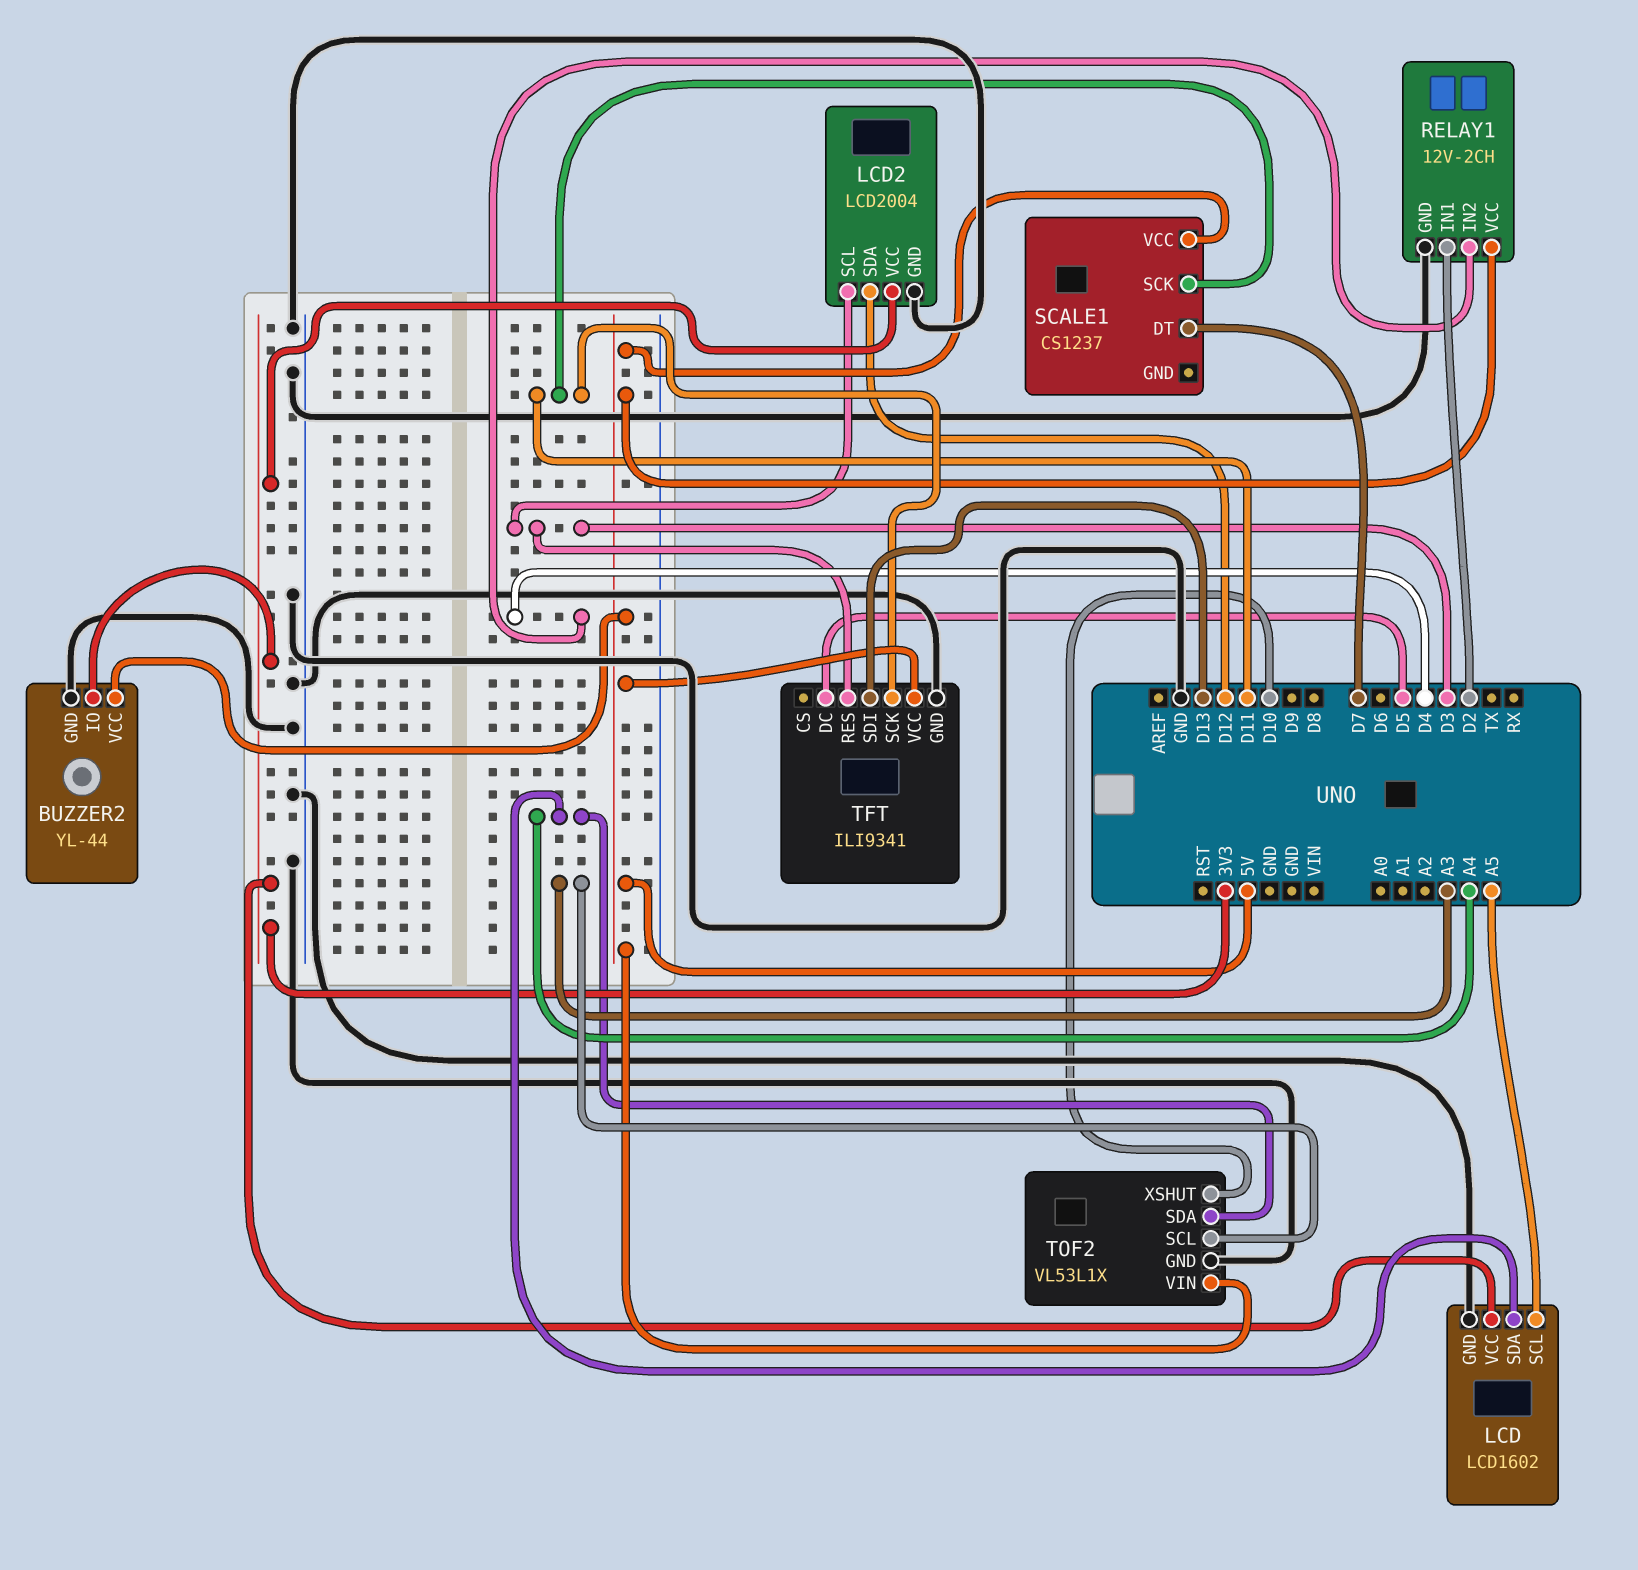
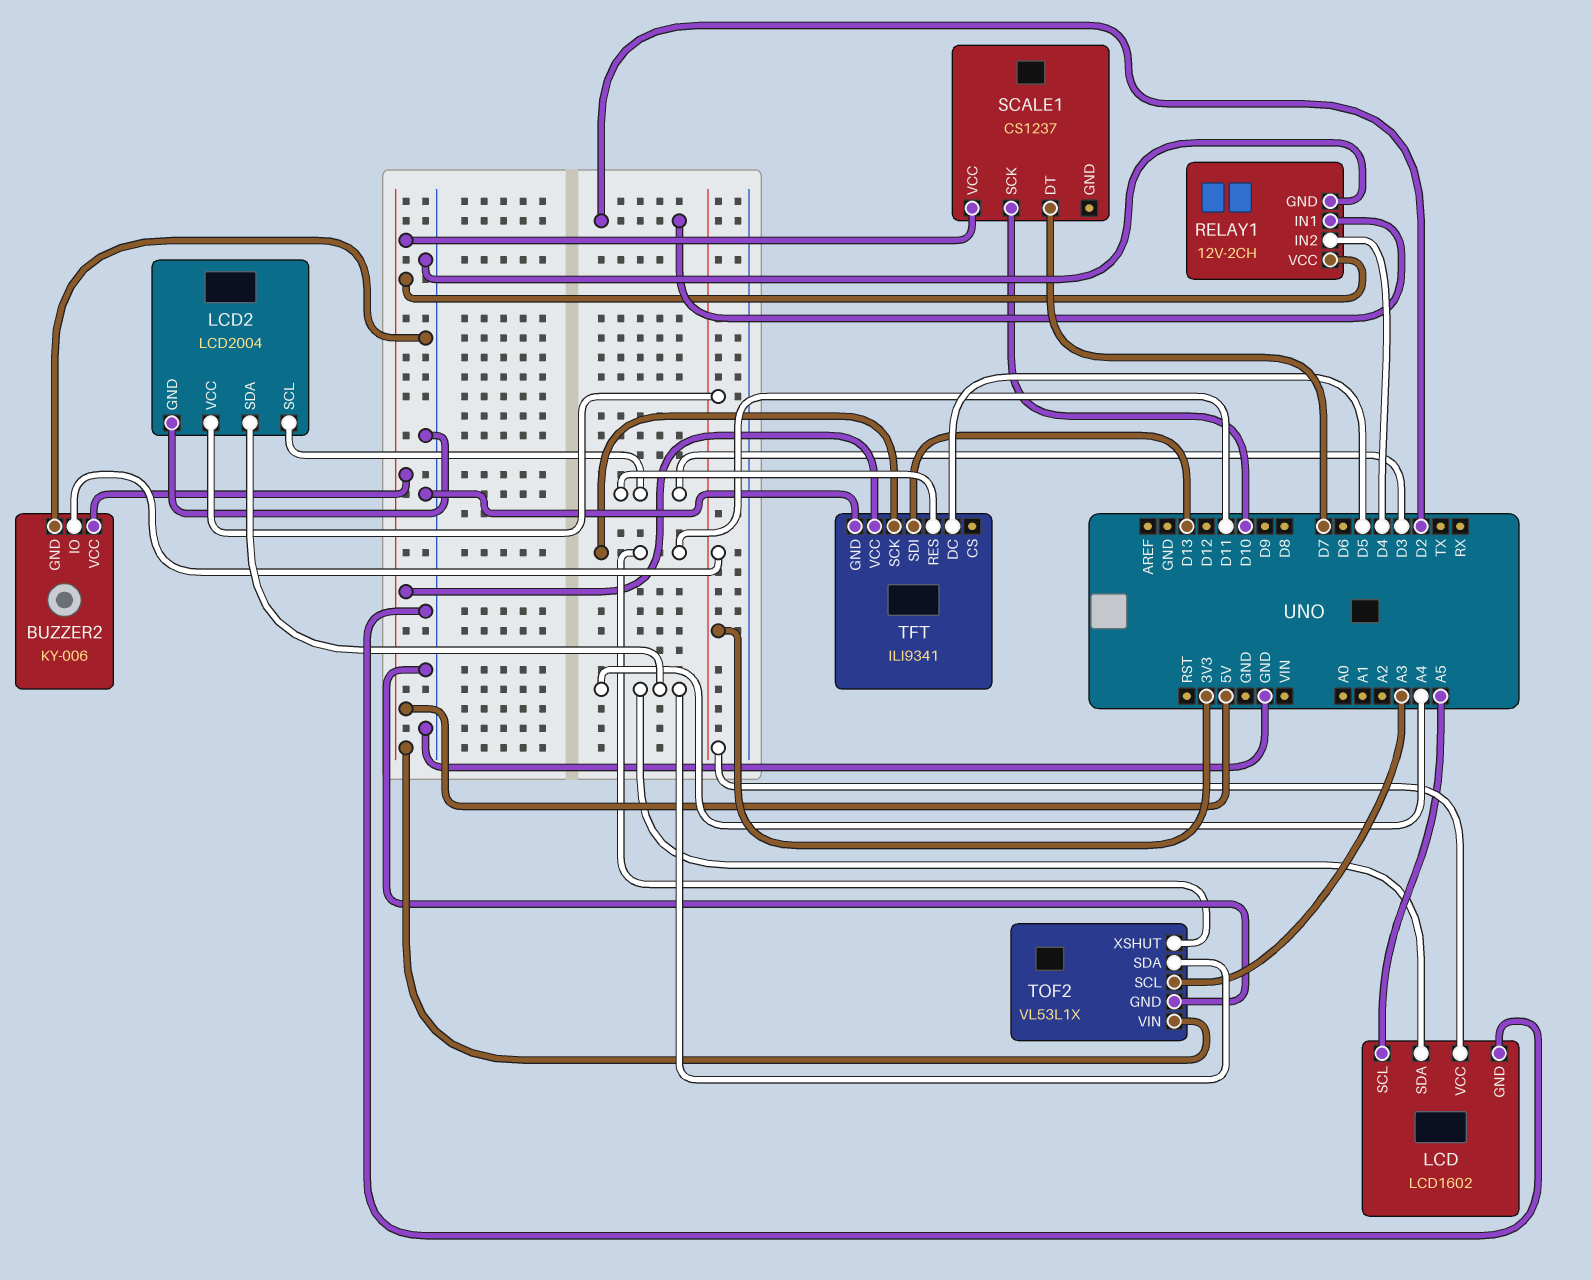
BUZZER2: YL-44 -> KY-006
LCD2 pin SDA: D12 -> A4
SCALE1 pin SCK: D11 -> D10
TOF2 pin XSHUT: D10 -> D11

